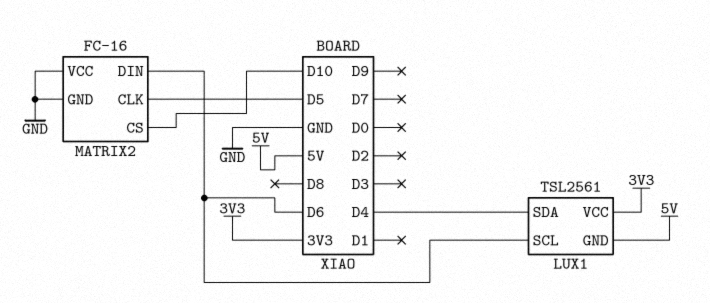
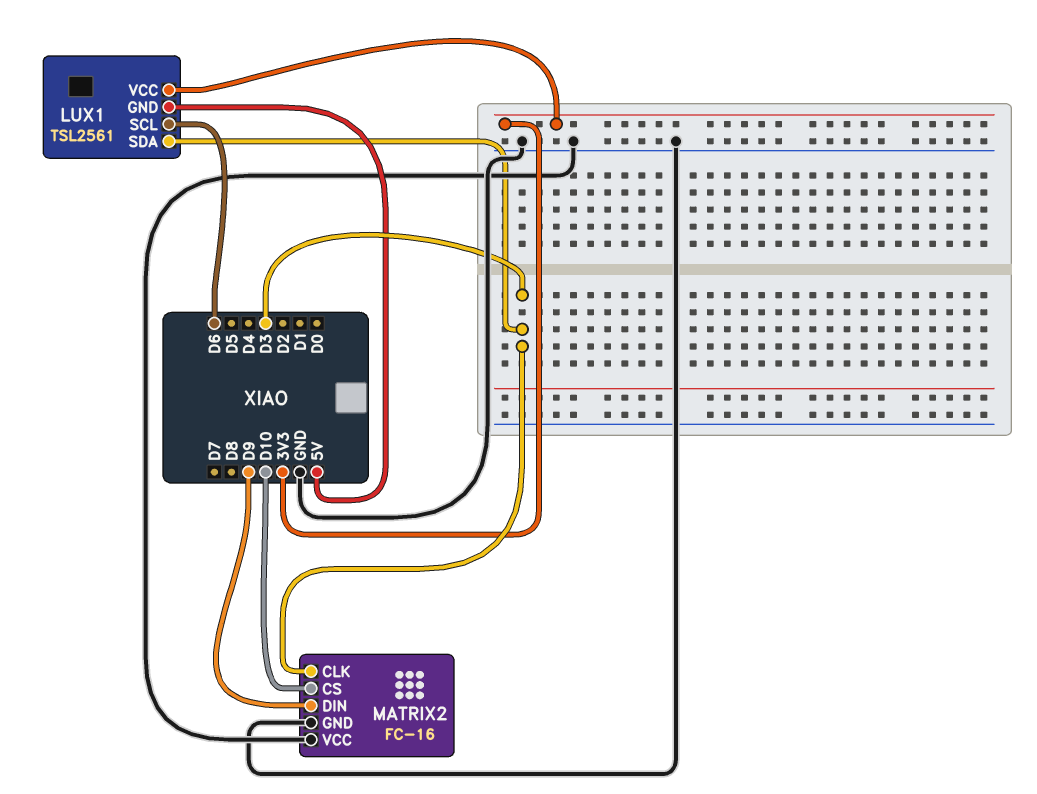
LUX1 pin SDA: D4 -> D3
MATRIX2 pin CLK: D5 -> D3
MATRIX2 pin DIN: D6 -> D9

